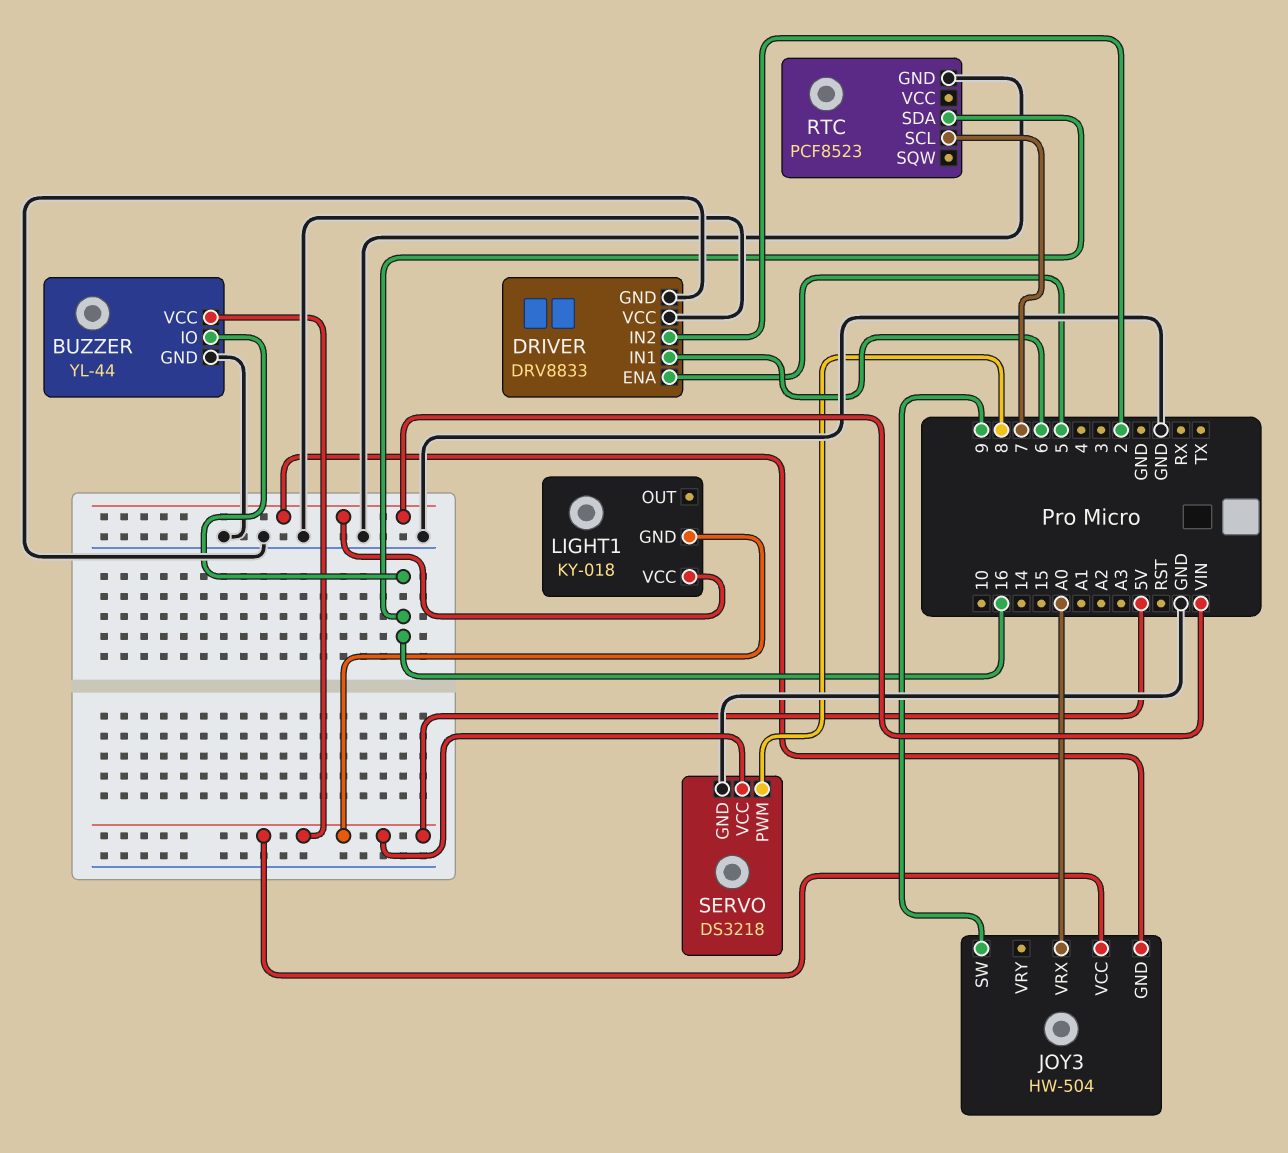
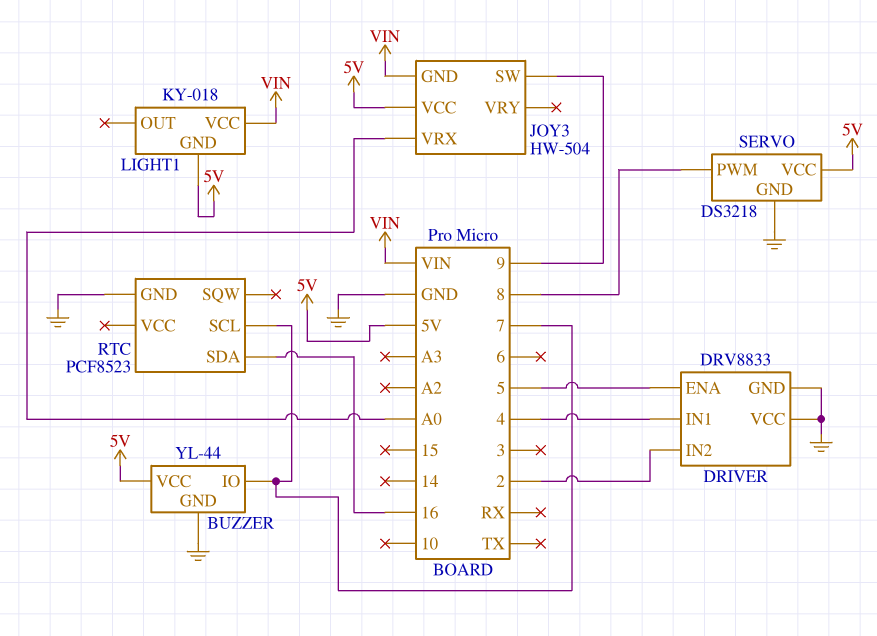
BUZZER pin IO: 16 -> 7
DRIVER pin IN1: 6 -> 4

